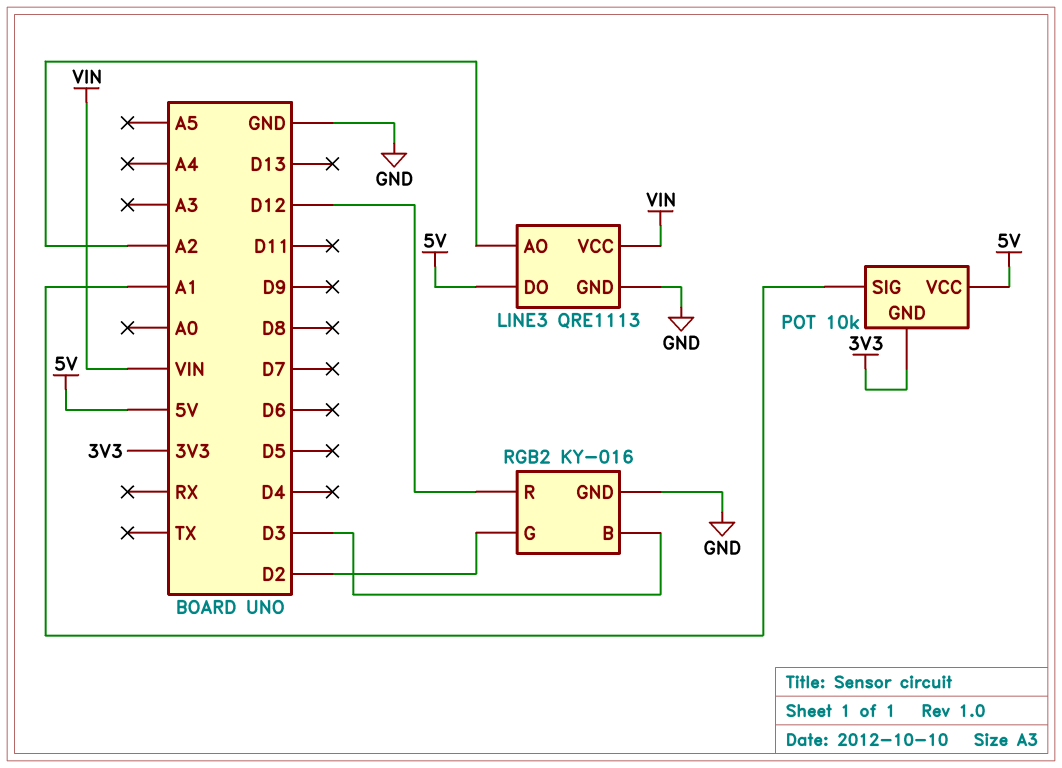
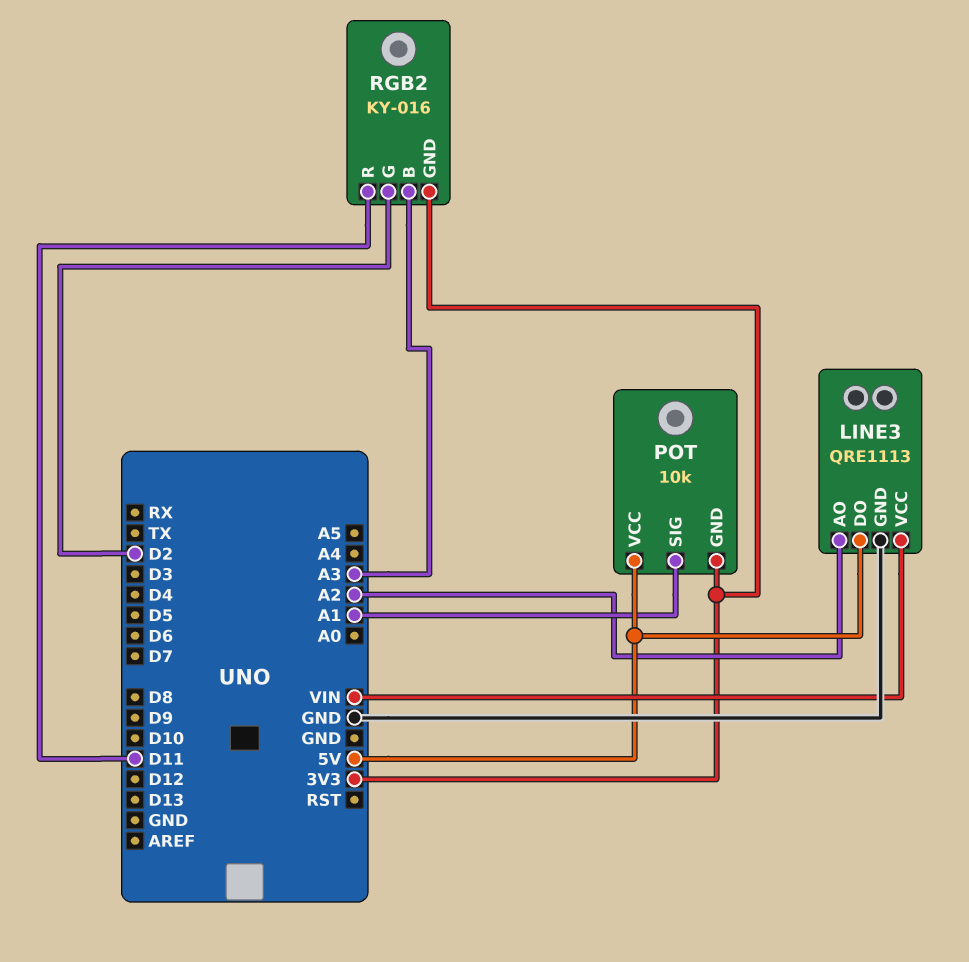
RGB2 pin B: D3 -> A3
RGB2 pin GND: GND -> 3V3
RGB2 pin R: D12 -> D11

